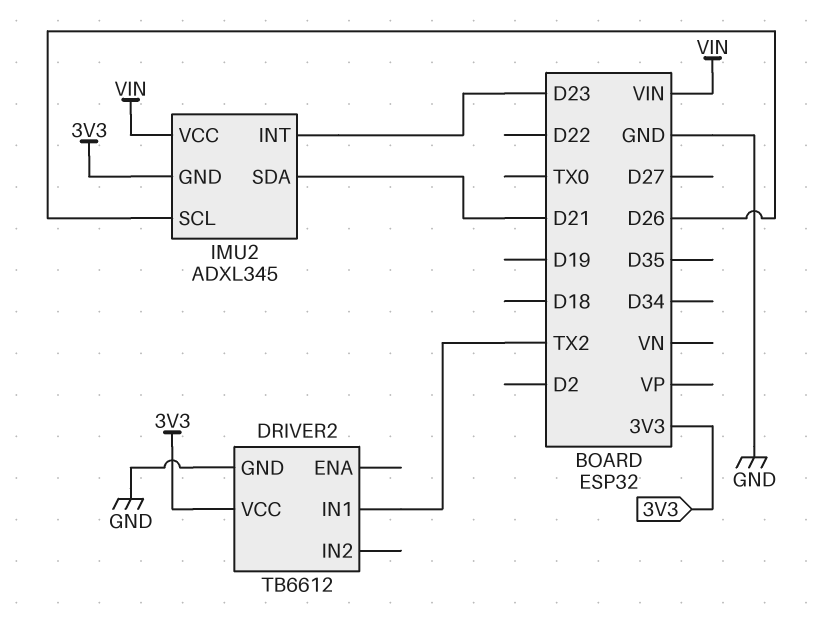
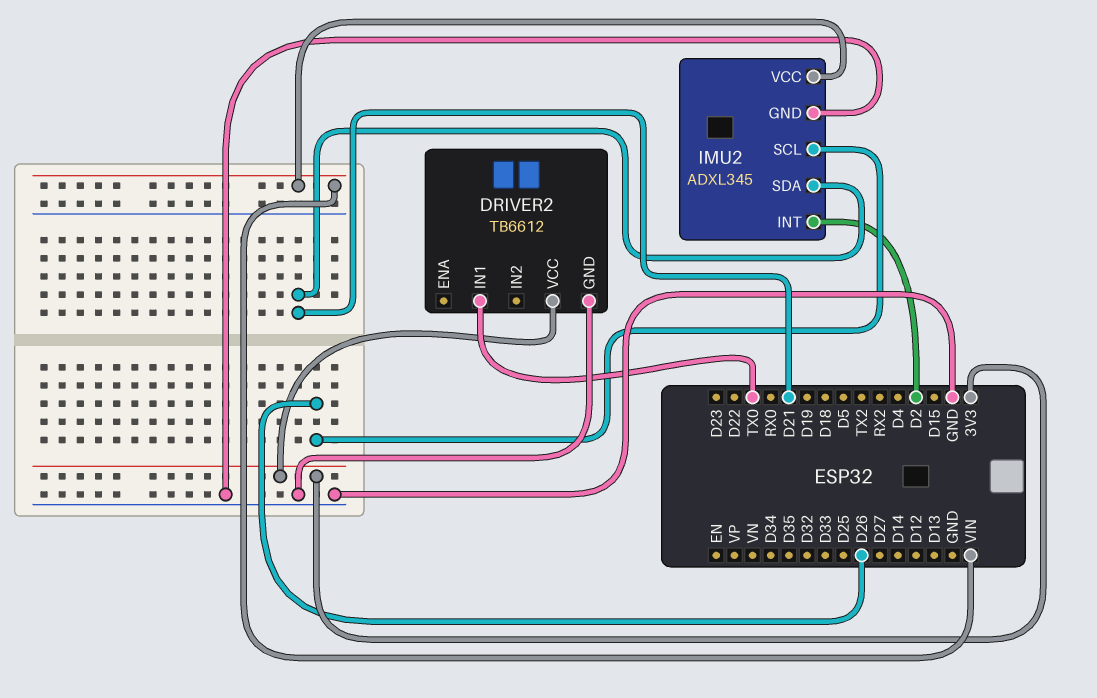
DRIVER2 pin IN1: TX2 -> TX0
IMU2 pin GND: 3V3 -> GND
IMU2 pin INT: D23 -> D2

